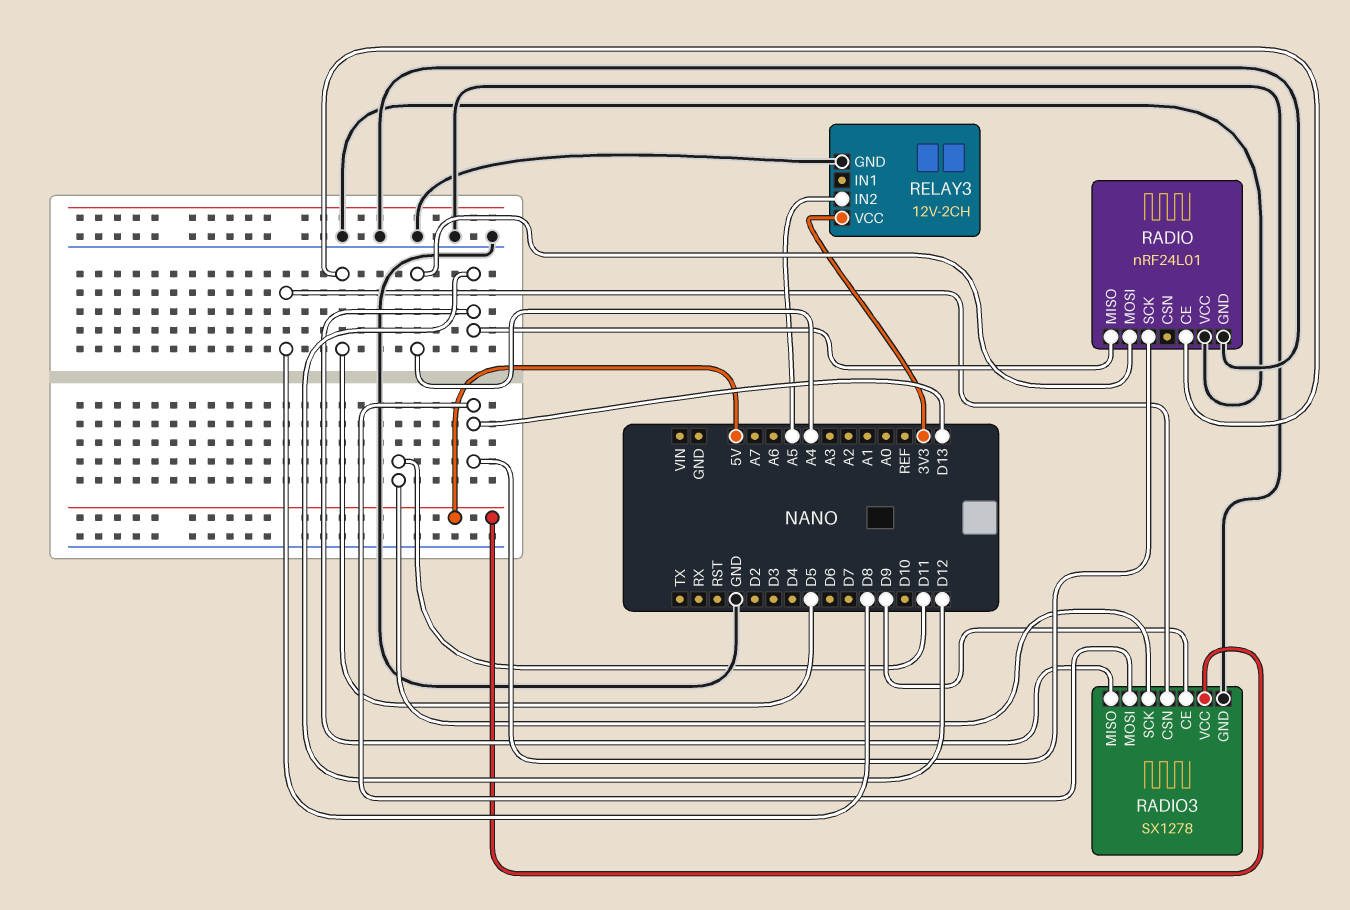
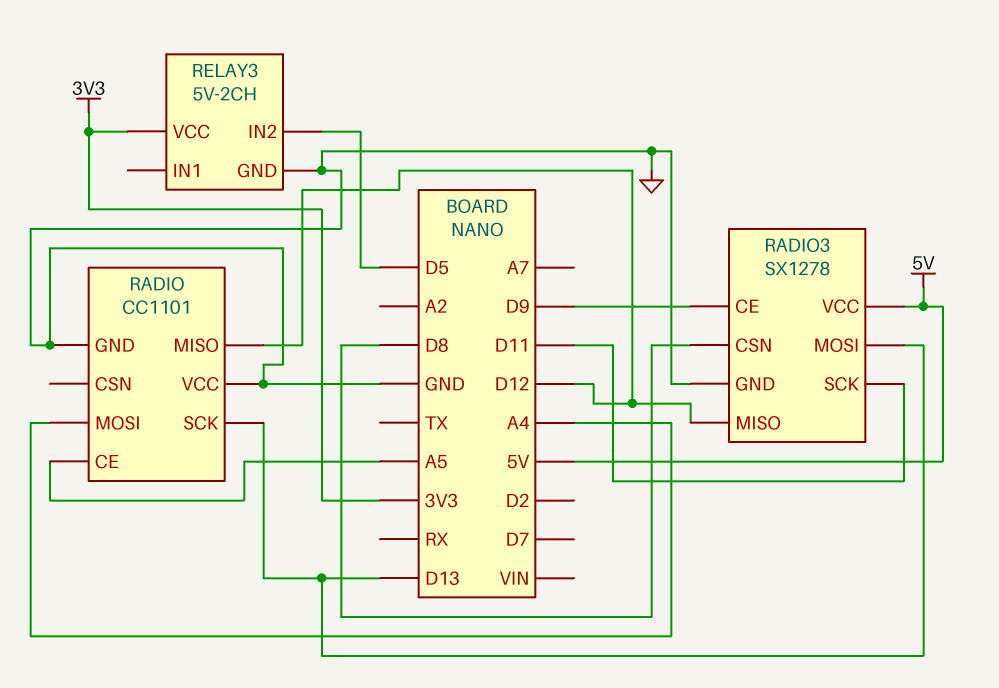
RADIO: nRF24L01 -> CC1101
RADIO pin CE: D5 -> A5
RELAY3: 12V-2CH -> 5V-2CH
RELAY3 pin IN2: A5 -> D5

